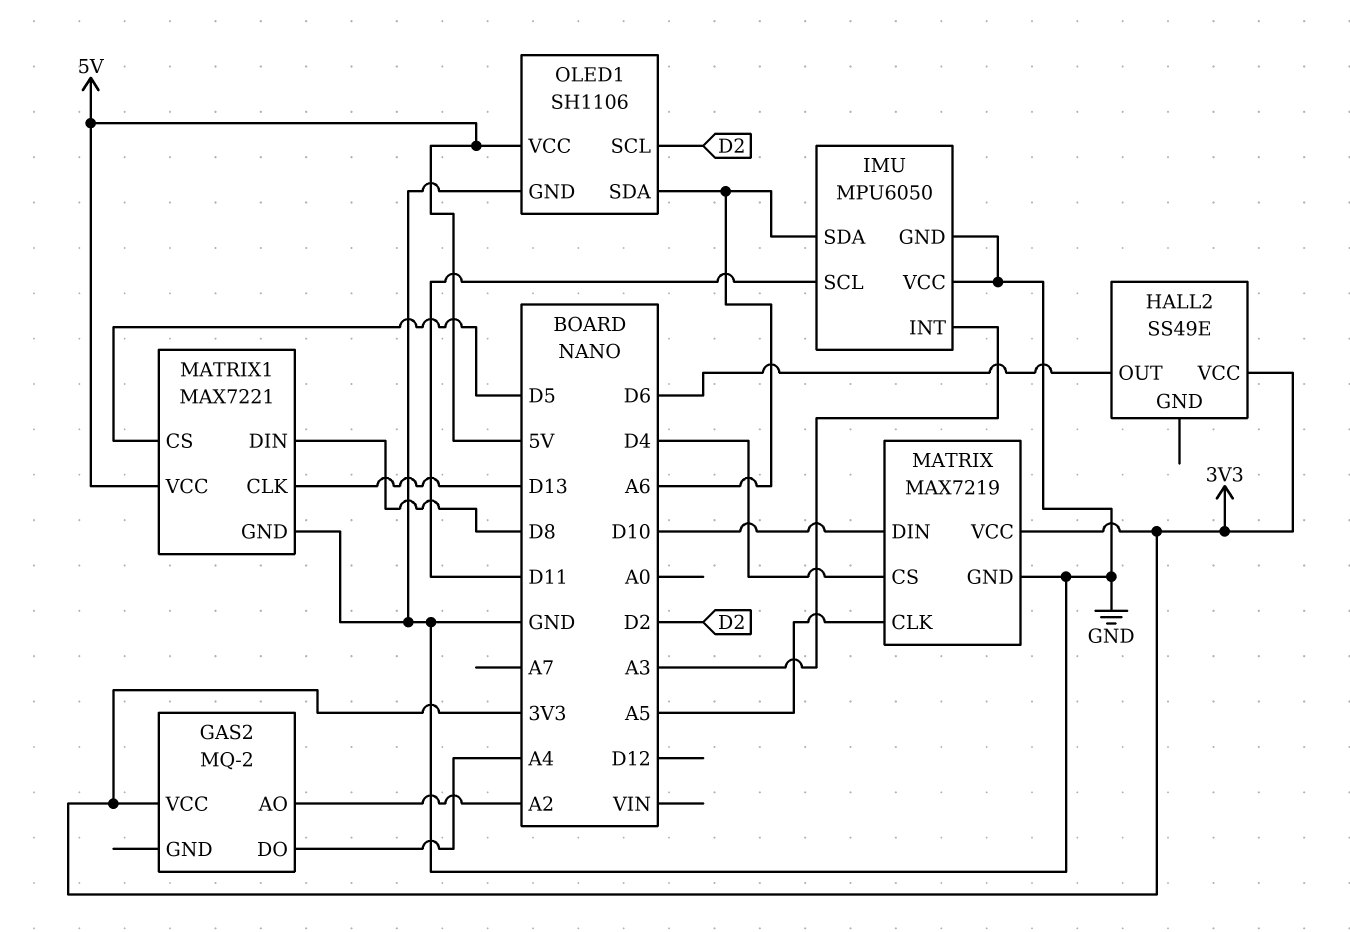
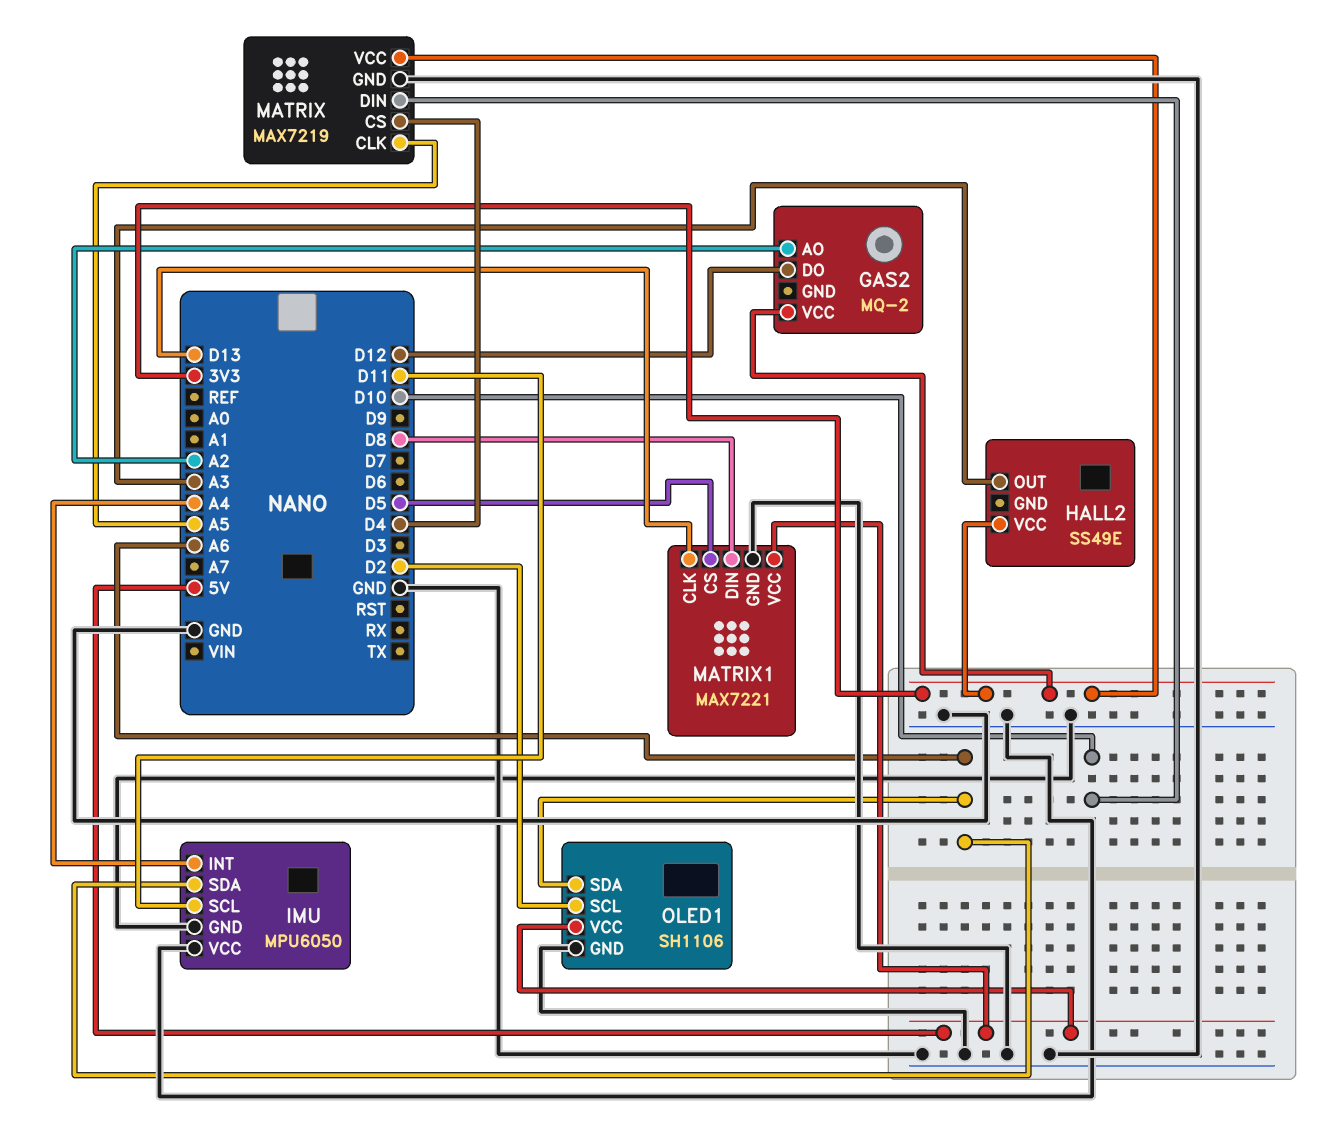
GAS2 pin DO: A4 -> D12
HALL2 pin OUT: D6 -> A3
IMU pin INT: A3 -> A4

